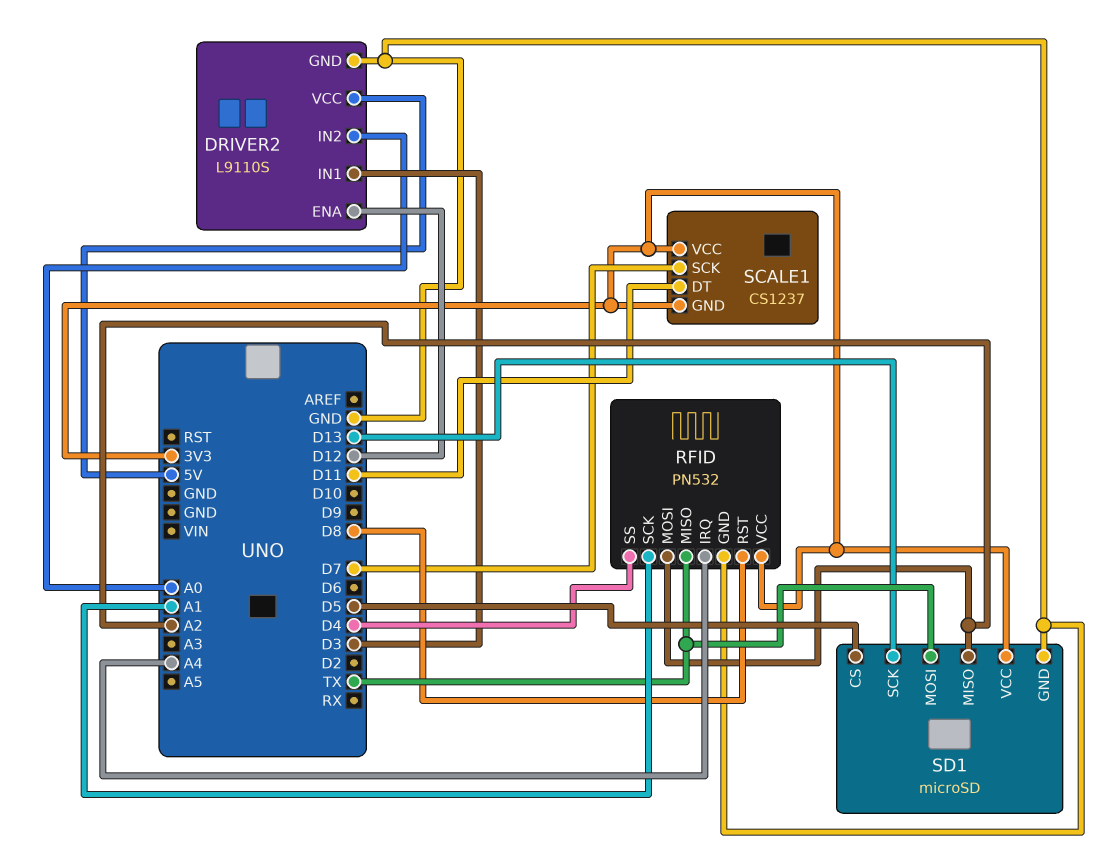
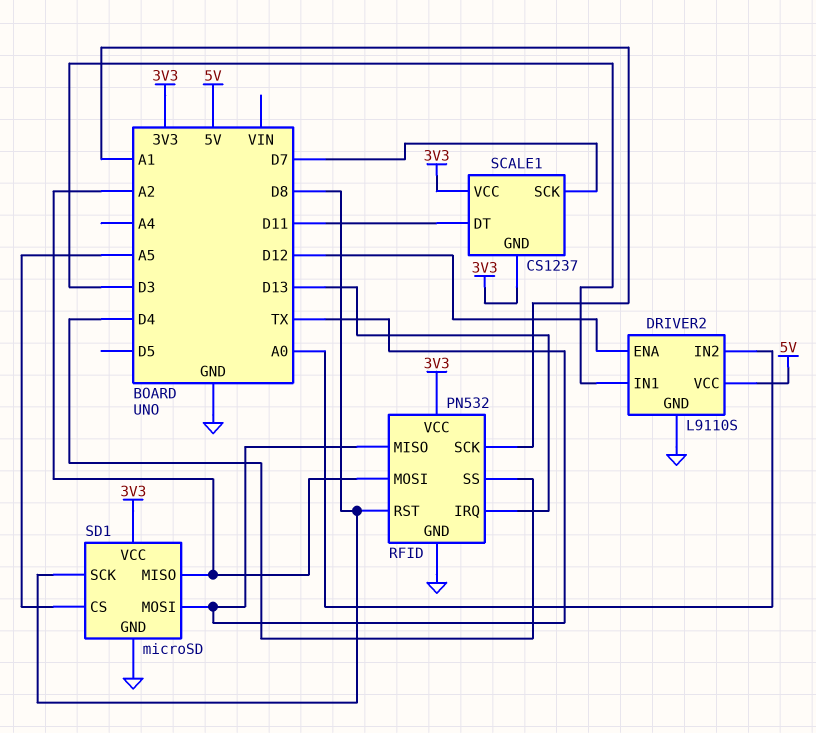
RFID pin IRQ: A4 -> D13
SD1 pin CS: D5 -> A5
SD1 pin SCK: D13 -> D8

